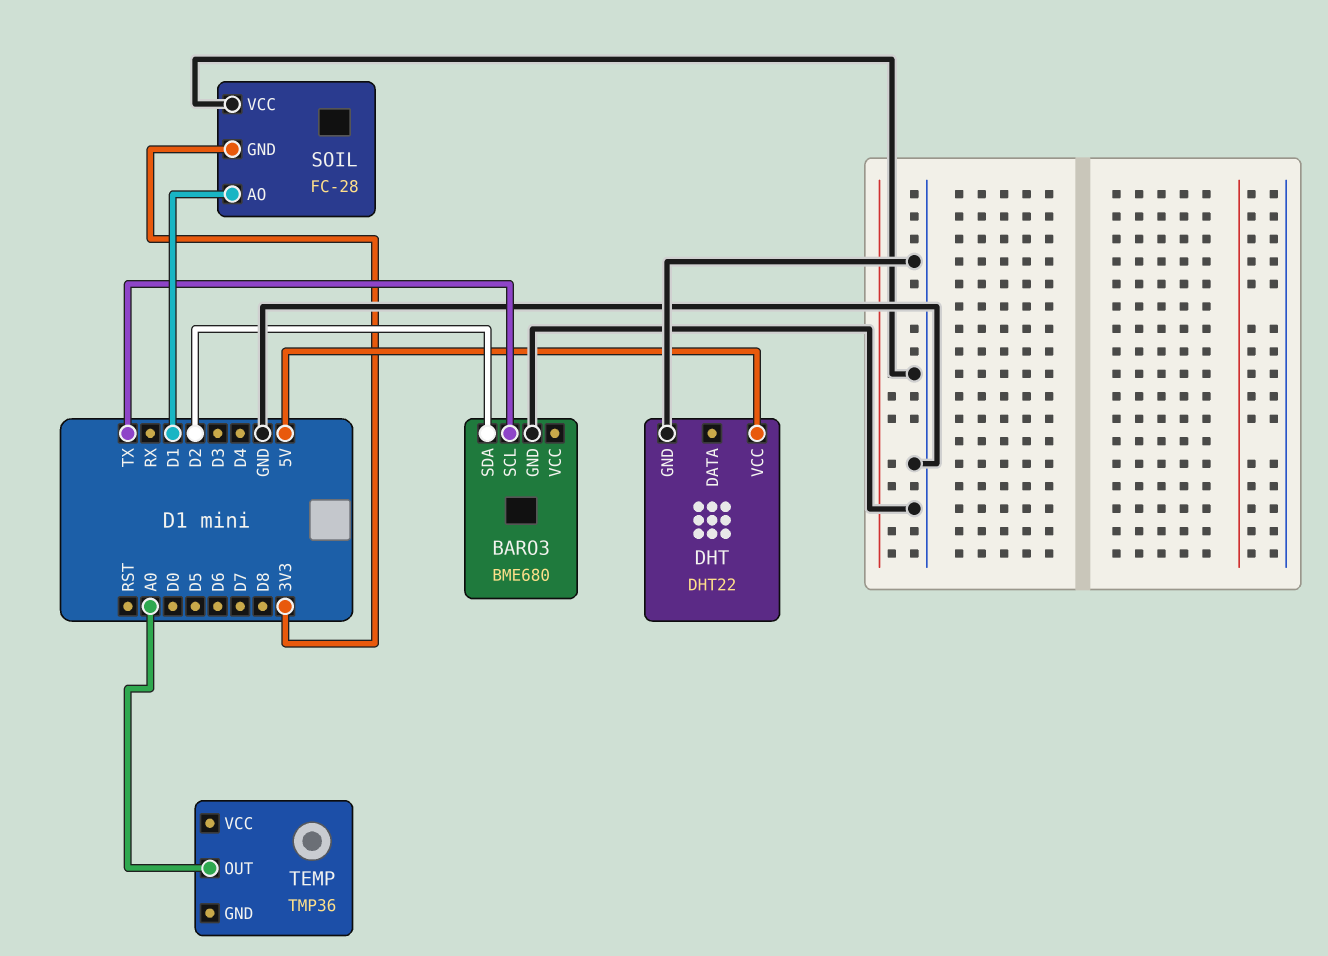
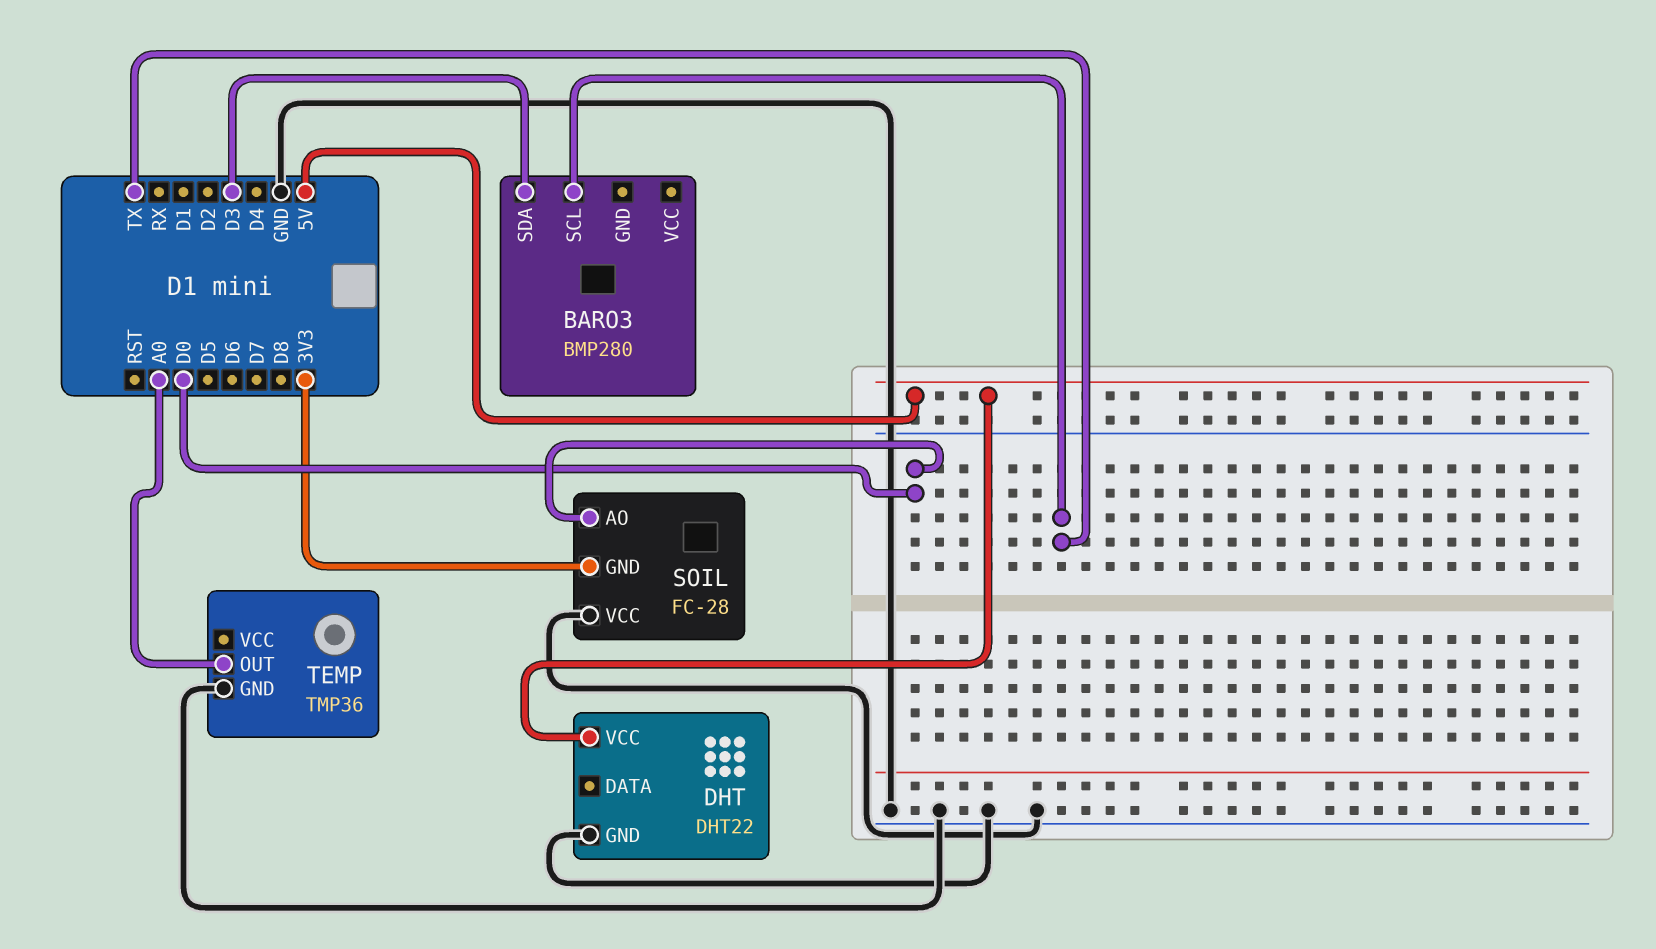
BARO3: BME680 -> BMP280
BARO3 pin GND: GND -> none
BARO3 pin SDA: D2 -> D3
SOIL pin AO: D1 -> D0
TEMP pin GND: none -> GND

